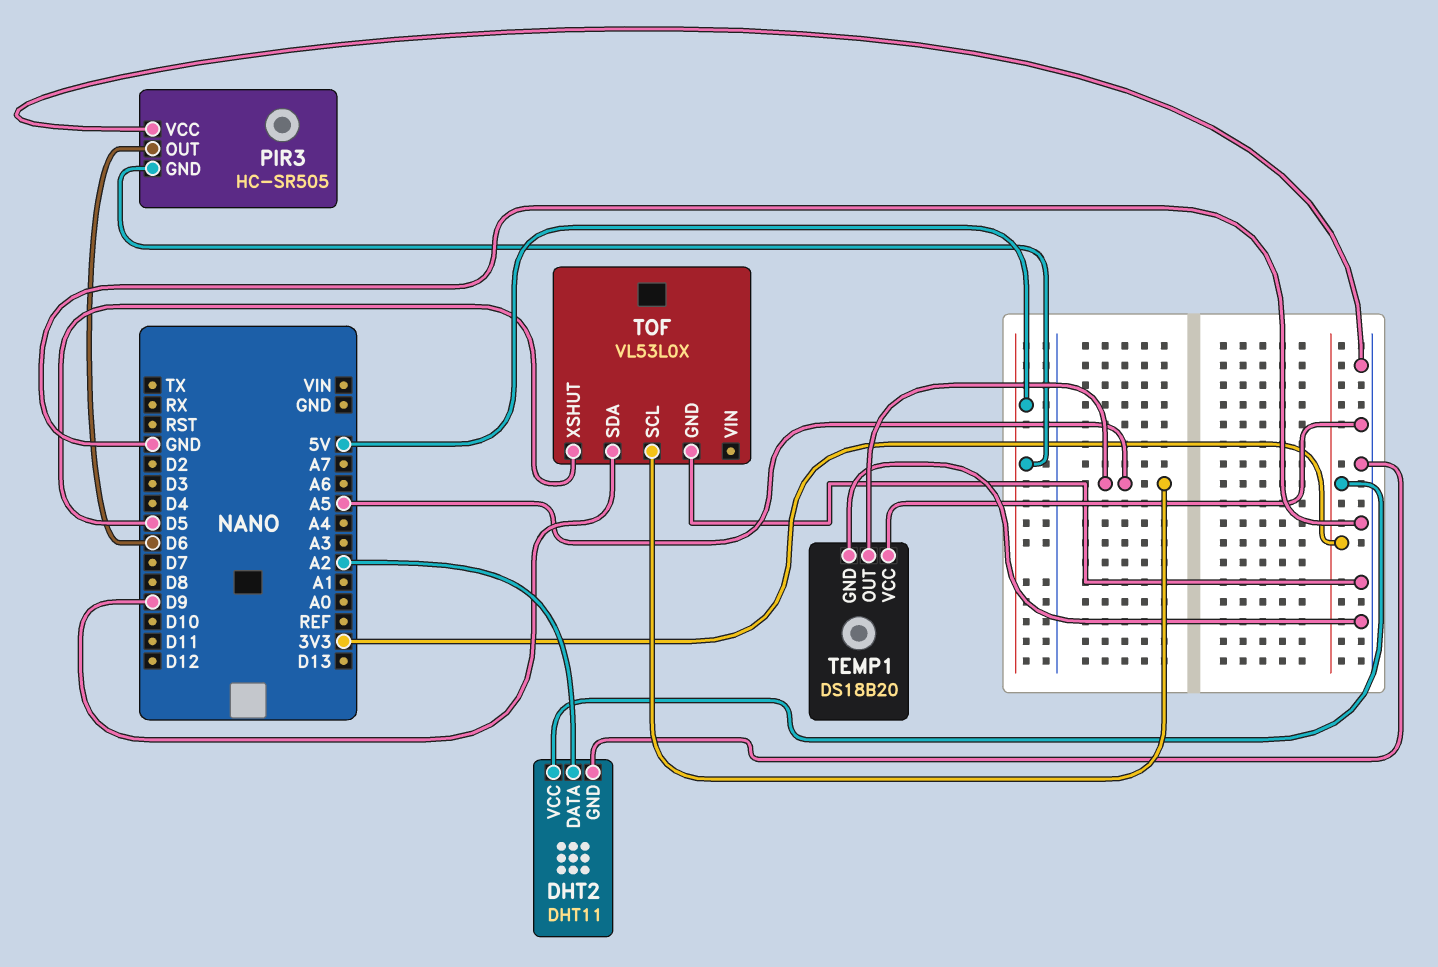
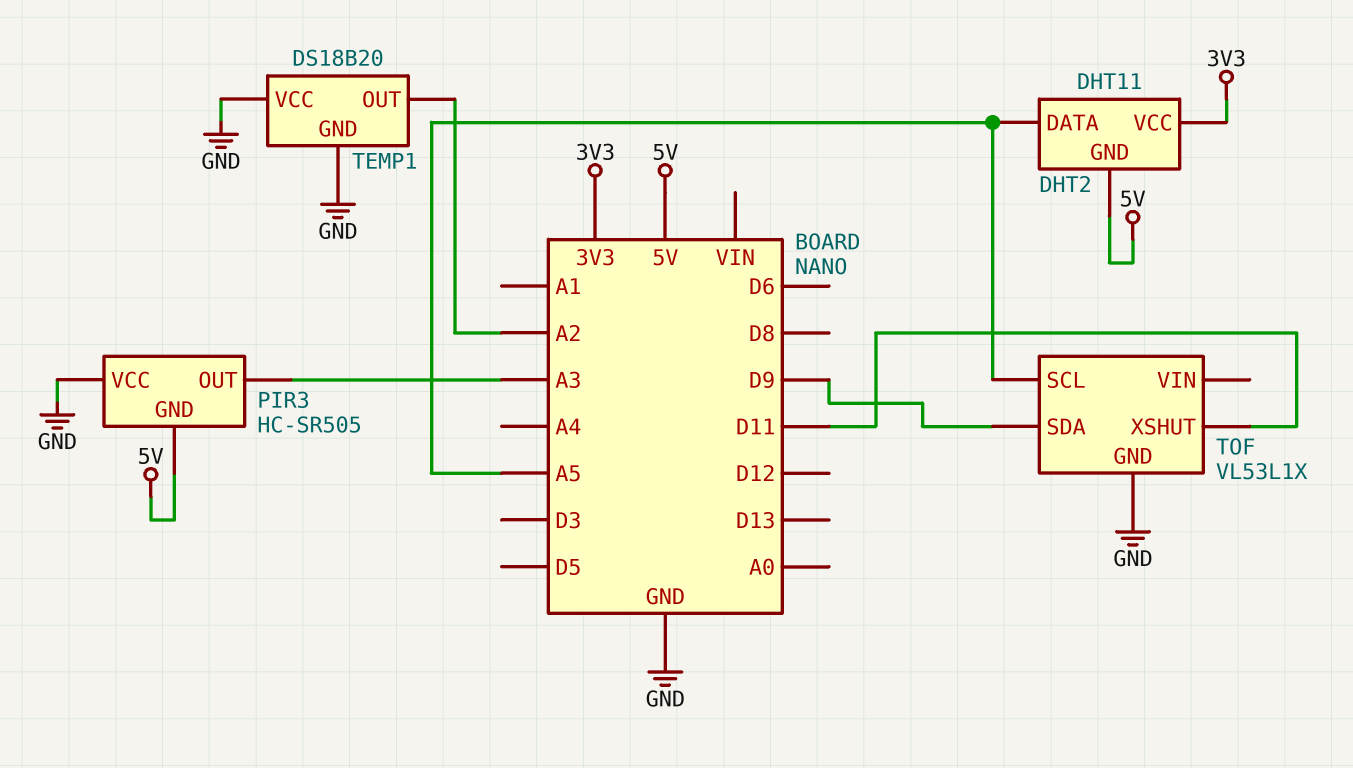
DHT2 pin DATA: A2 -> A5
DHT2 pin GND: GND -> 5V
PIR3 pin OUT: D6 -> A3
TEMP1 pin OUT: A5 -> A2
TOF: VL53L0X -> VL53L1X
TOF pin XSHUT: D5 -> D11

